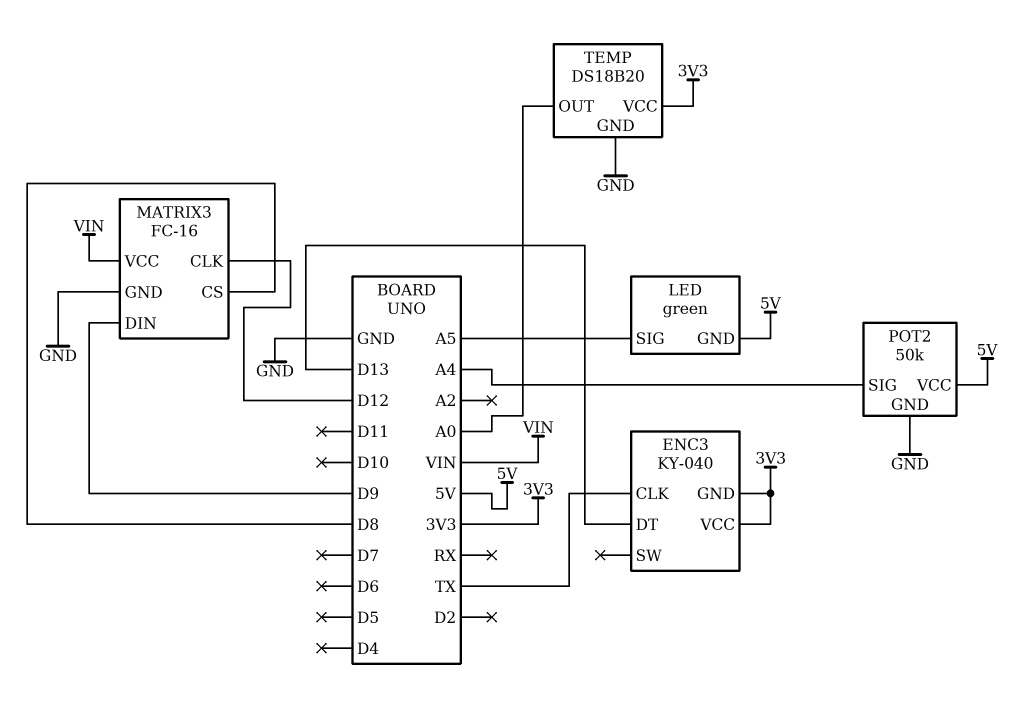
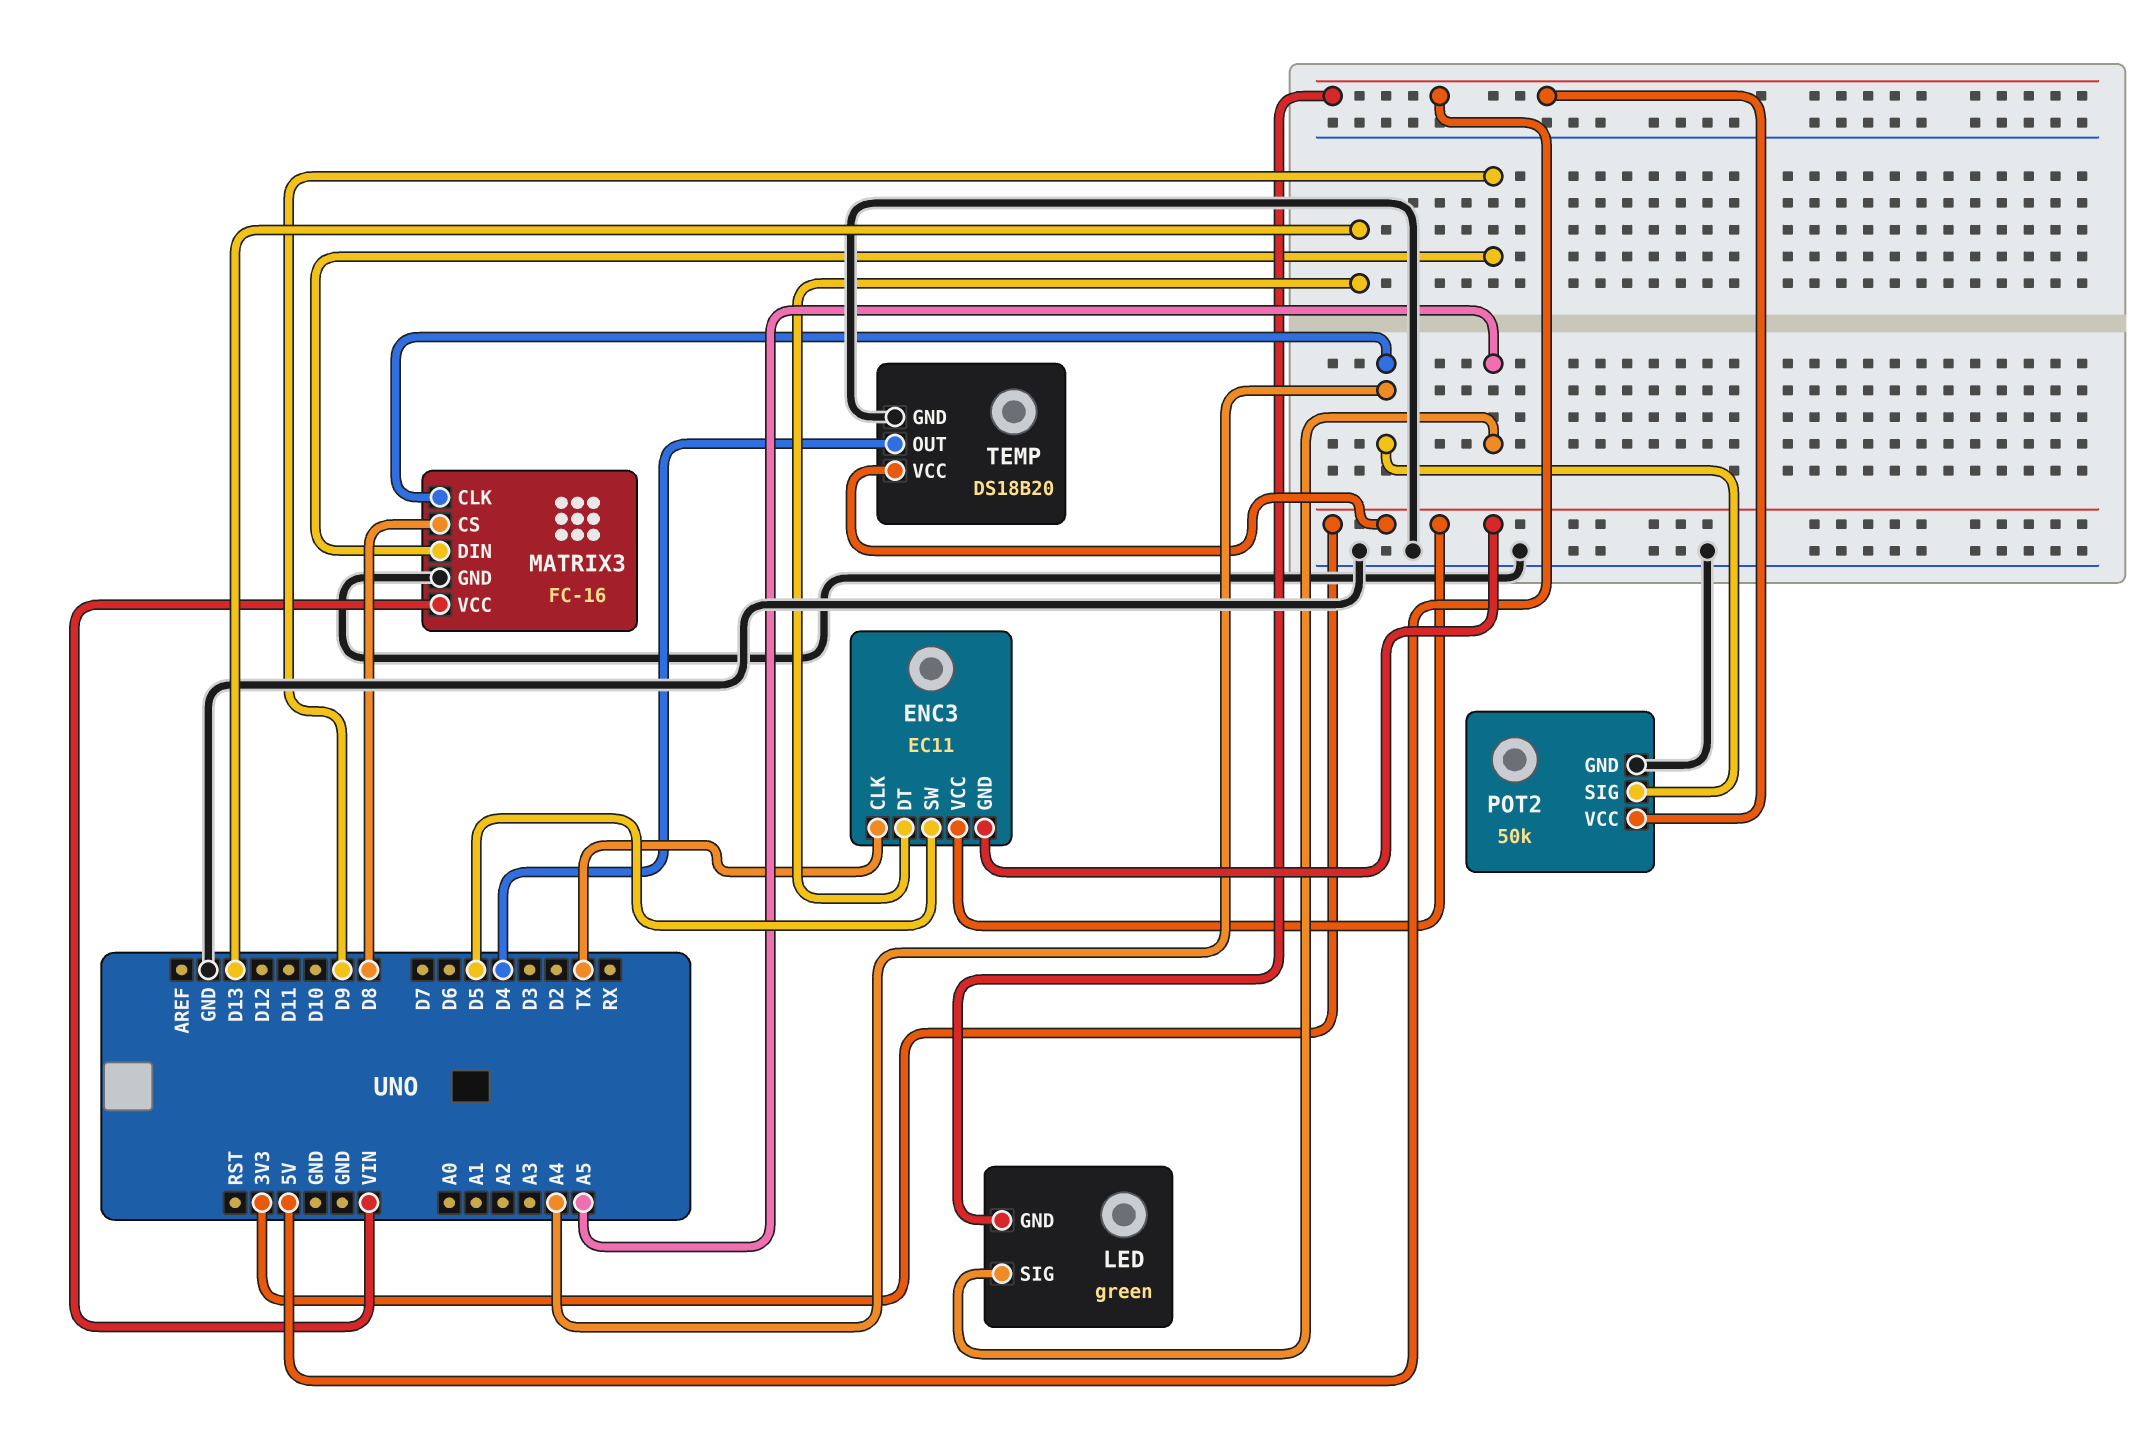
ENC3: KY-040 -> EC11
ENC3 pin SW: none -> D5
MATRIX3 pin CLK: D12 -> A4
TEMP pin OUT: A0 -> D4

